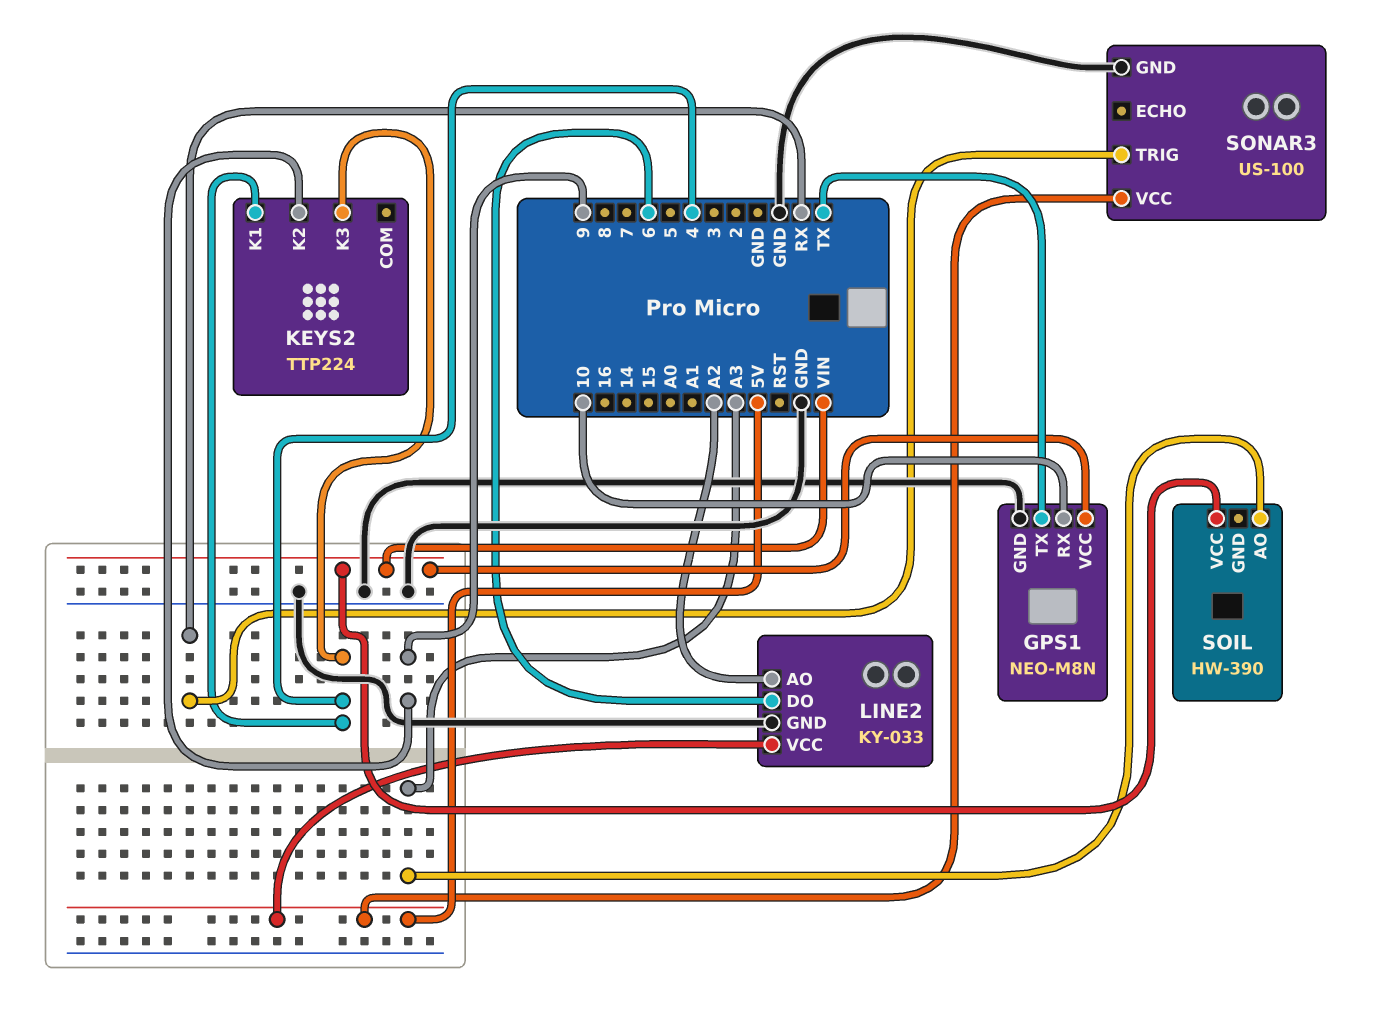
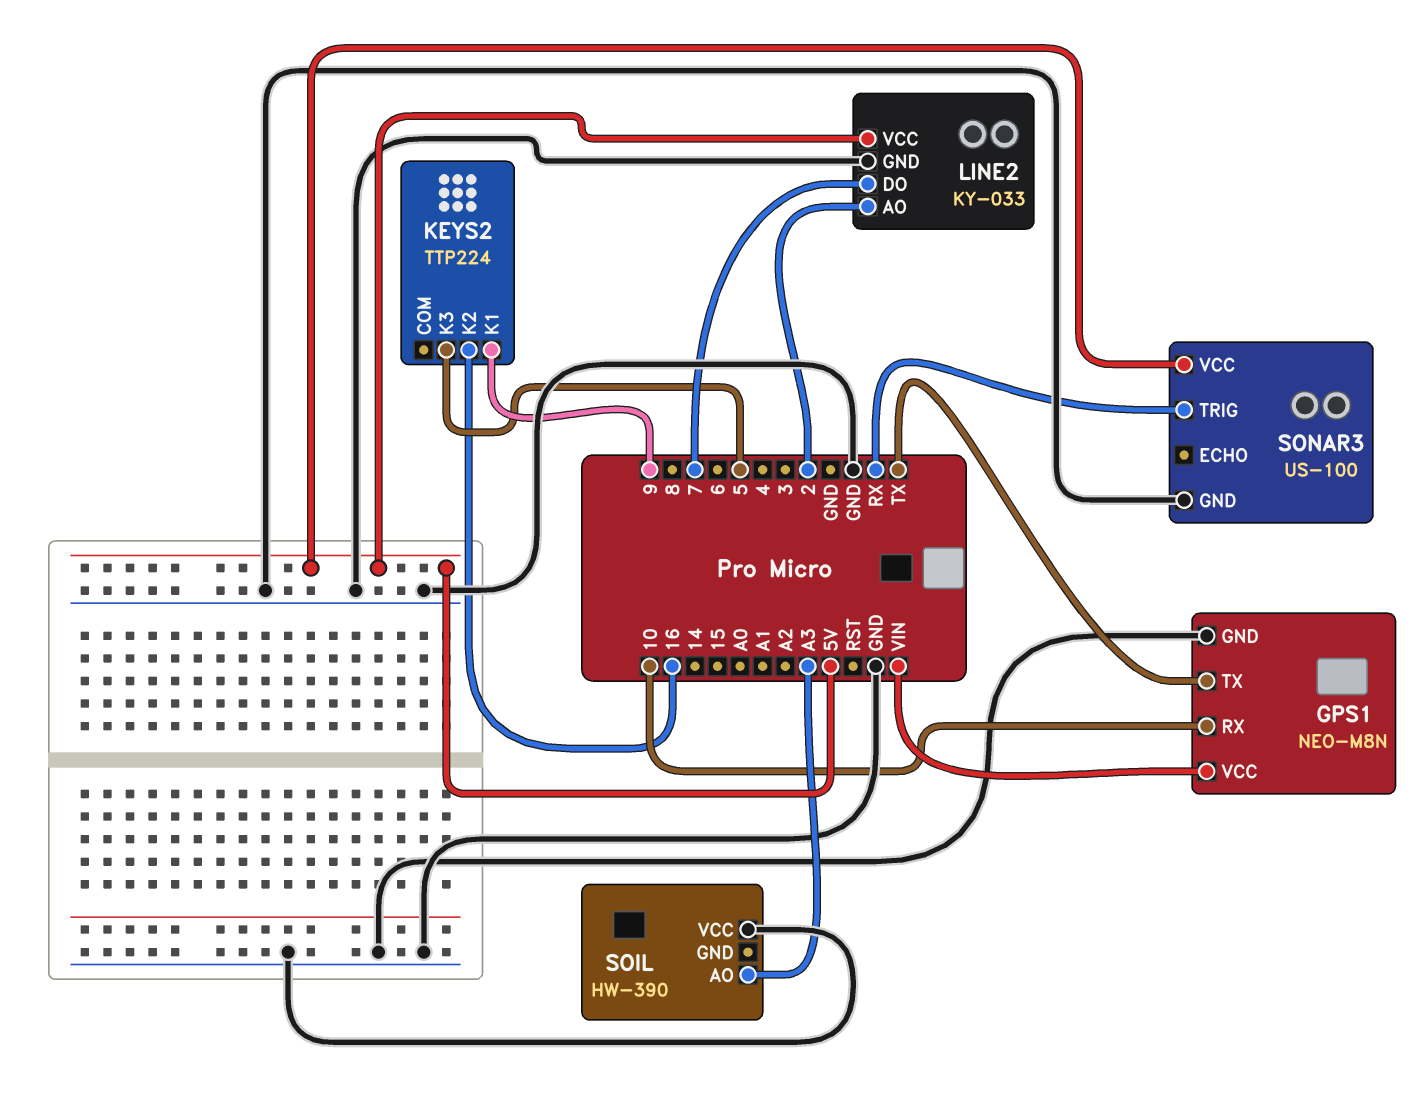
KEYS2 pin K1: 4 -> 9
KEYS2 pin K2: 9 -> 16
KEYS2 pin K3: 4 -> 5
LINE2 pin AO: A2 -> 2
LINE2 pin DO: 6 -> 7
SOIL pin VCC: VIN -> GND

